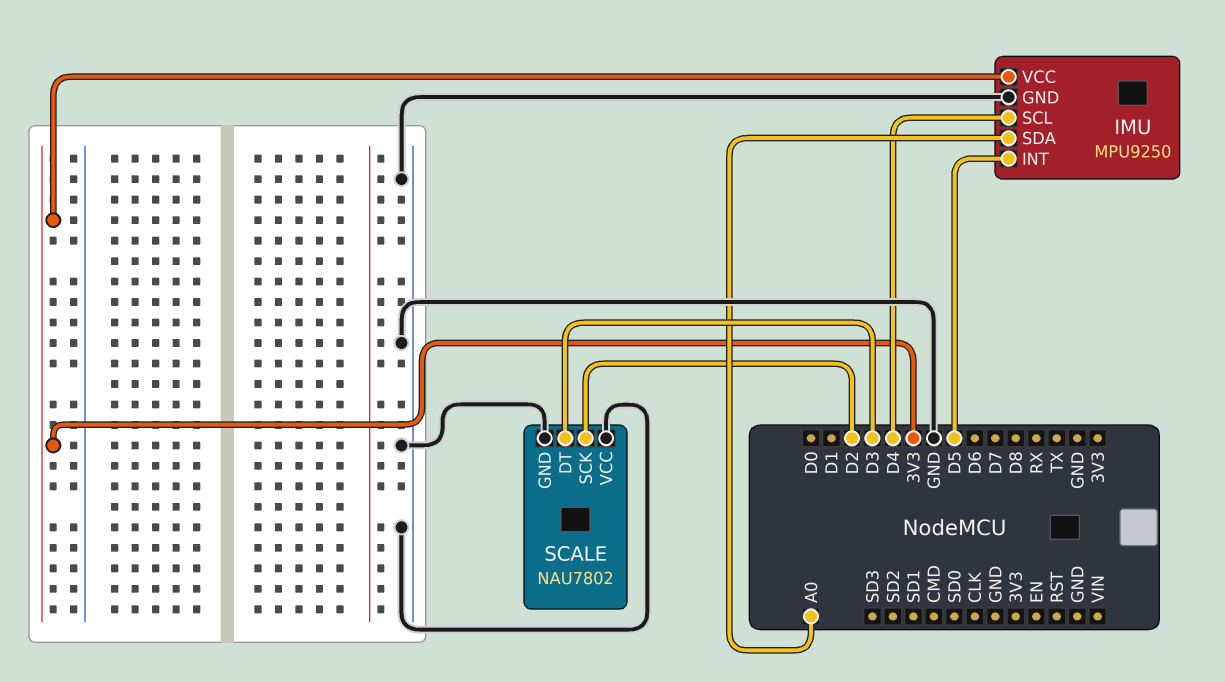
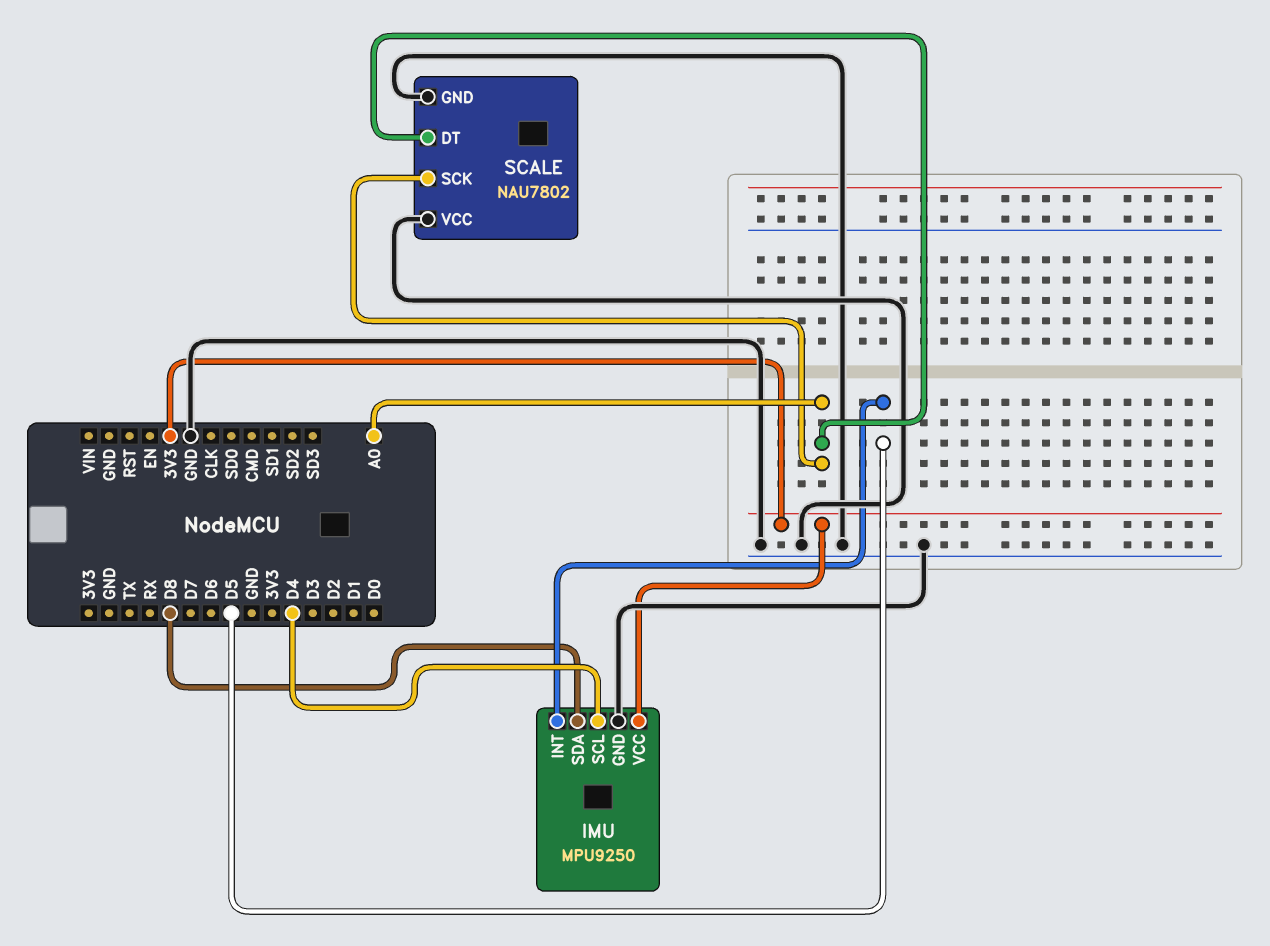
IMU pin SDA: A0 -> D8
SCALE pin DT: D3 -> A0
SCALE pin SCK: D2 -> A0

